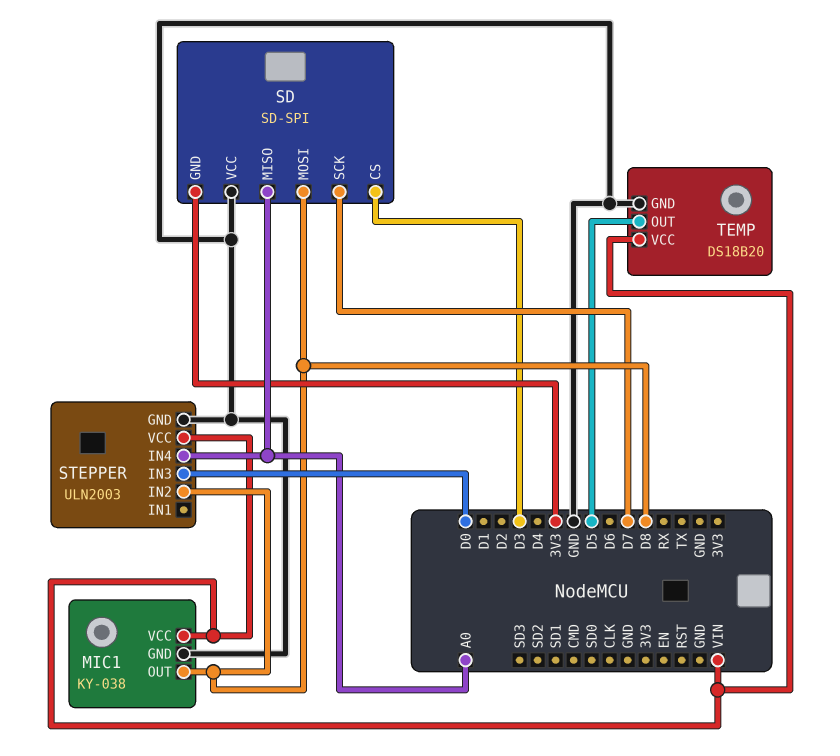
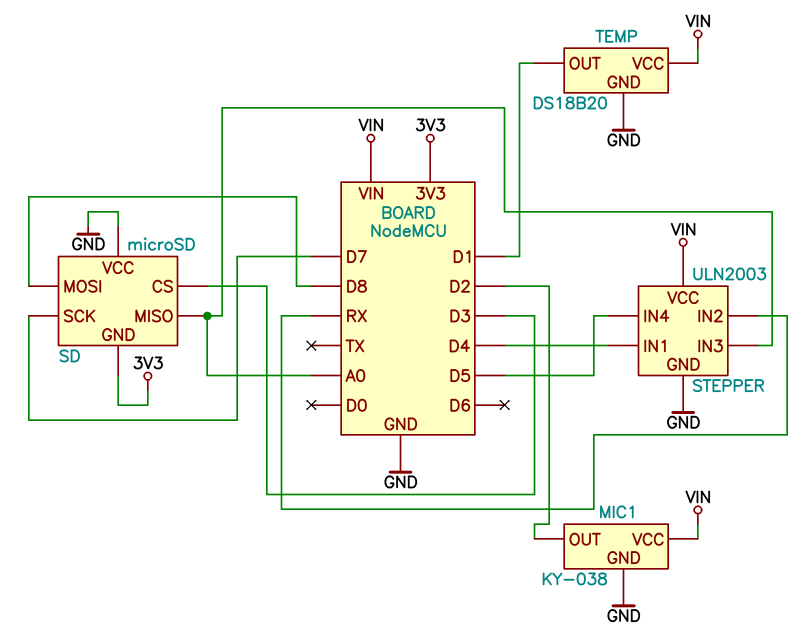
MIC1 pin OUT: D8 -> D2
SD: SD-SPI -> microSD
STEPPER pin IN1: none -> D4
STEPPER pin IN2: D8 -> RX
STEPPER pin IN3: D0 -> A0
STEPPER pin IN4: A0 -> D5
TEMP pin OUT: D5 -> D1

